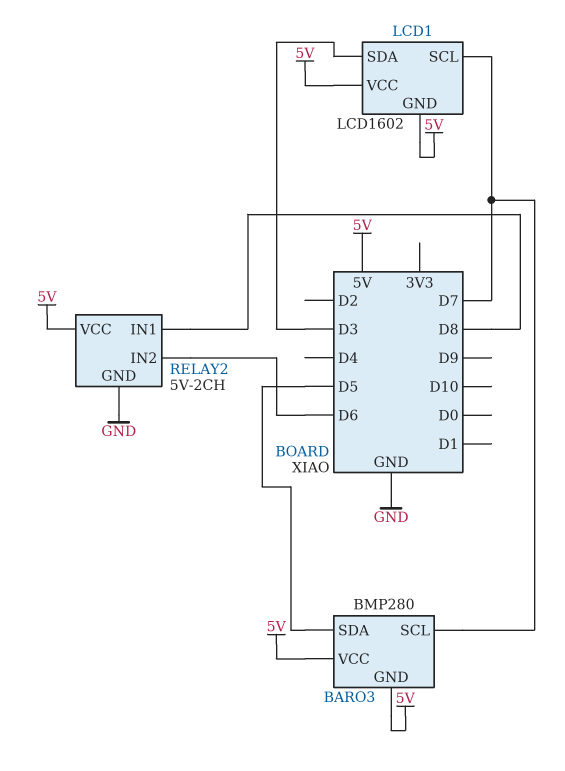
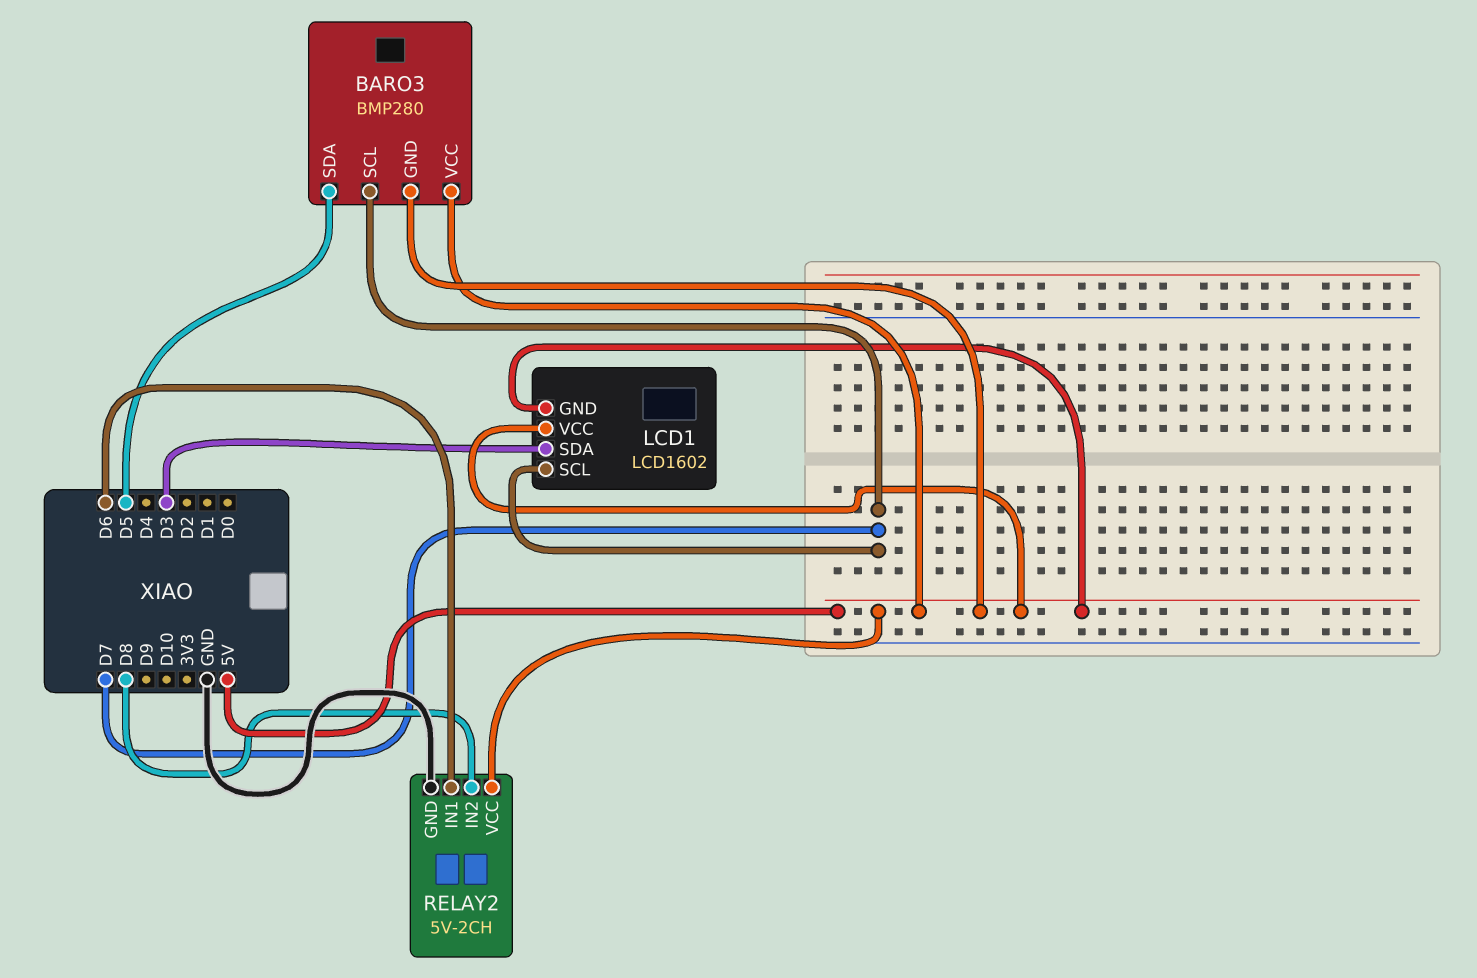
RELAY2 pin IN1: D8 -> D6
RELAY2 pin IN2: D6 -> D8

